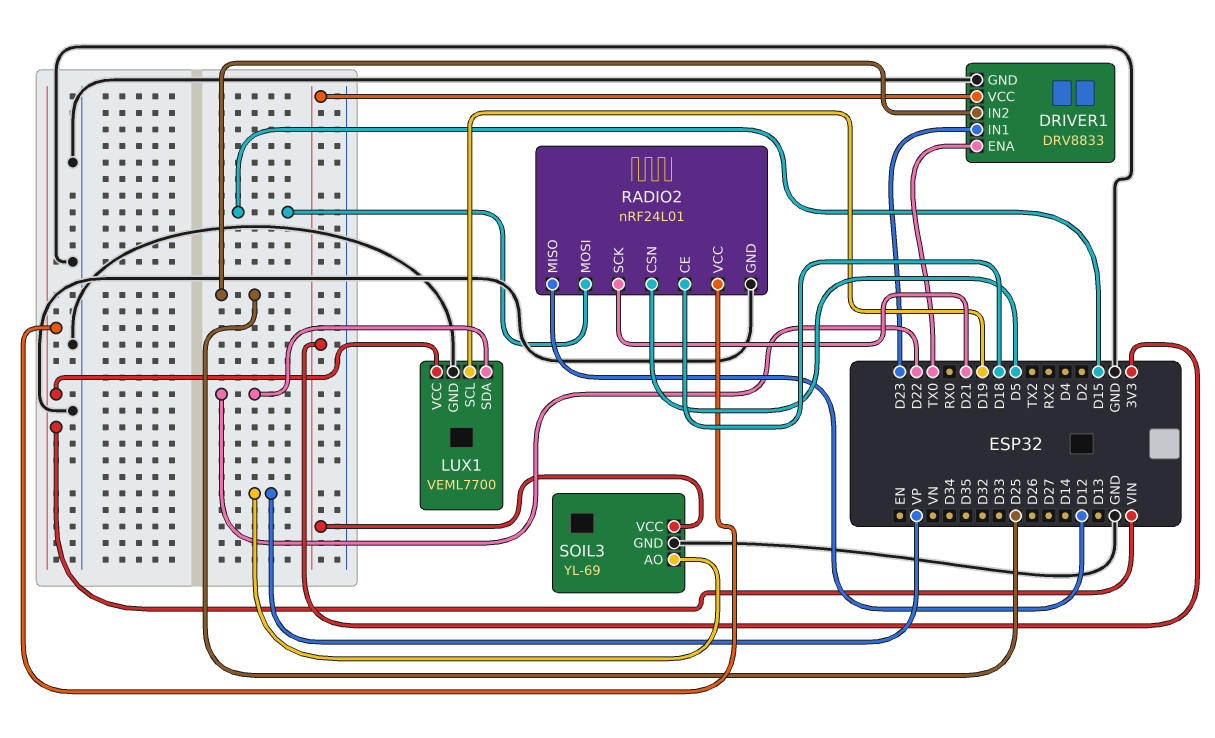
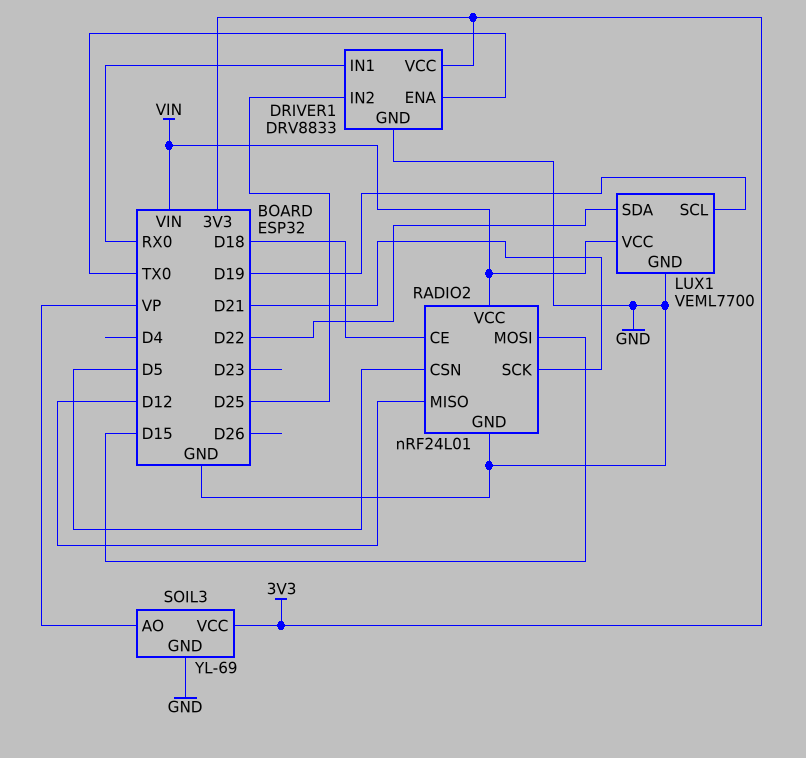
DRIVER1 pin IN1: D23 -> RX0

